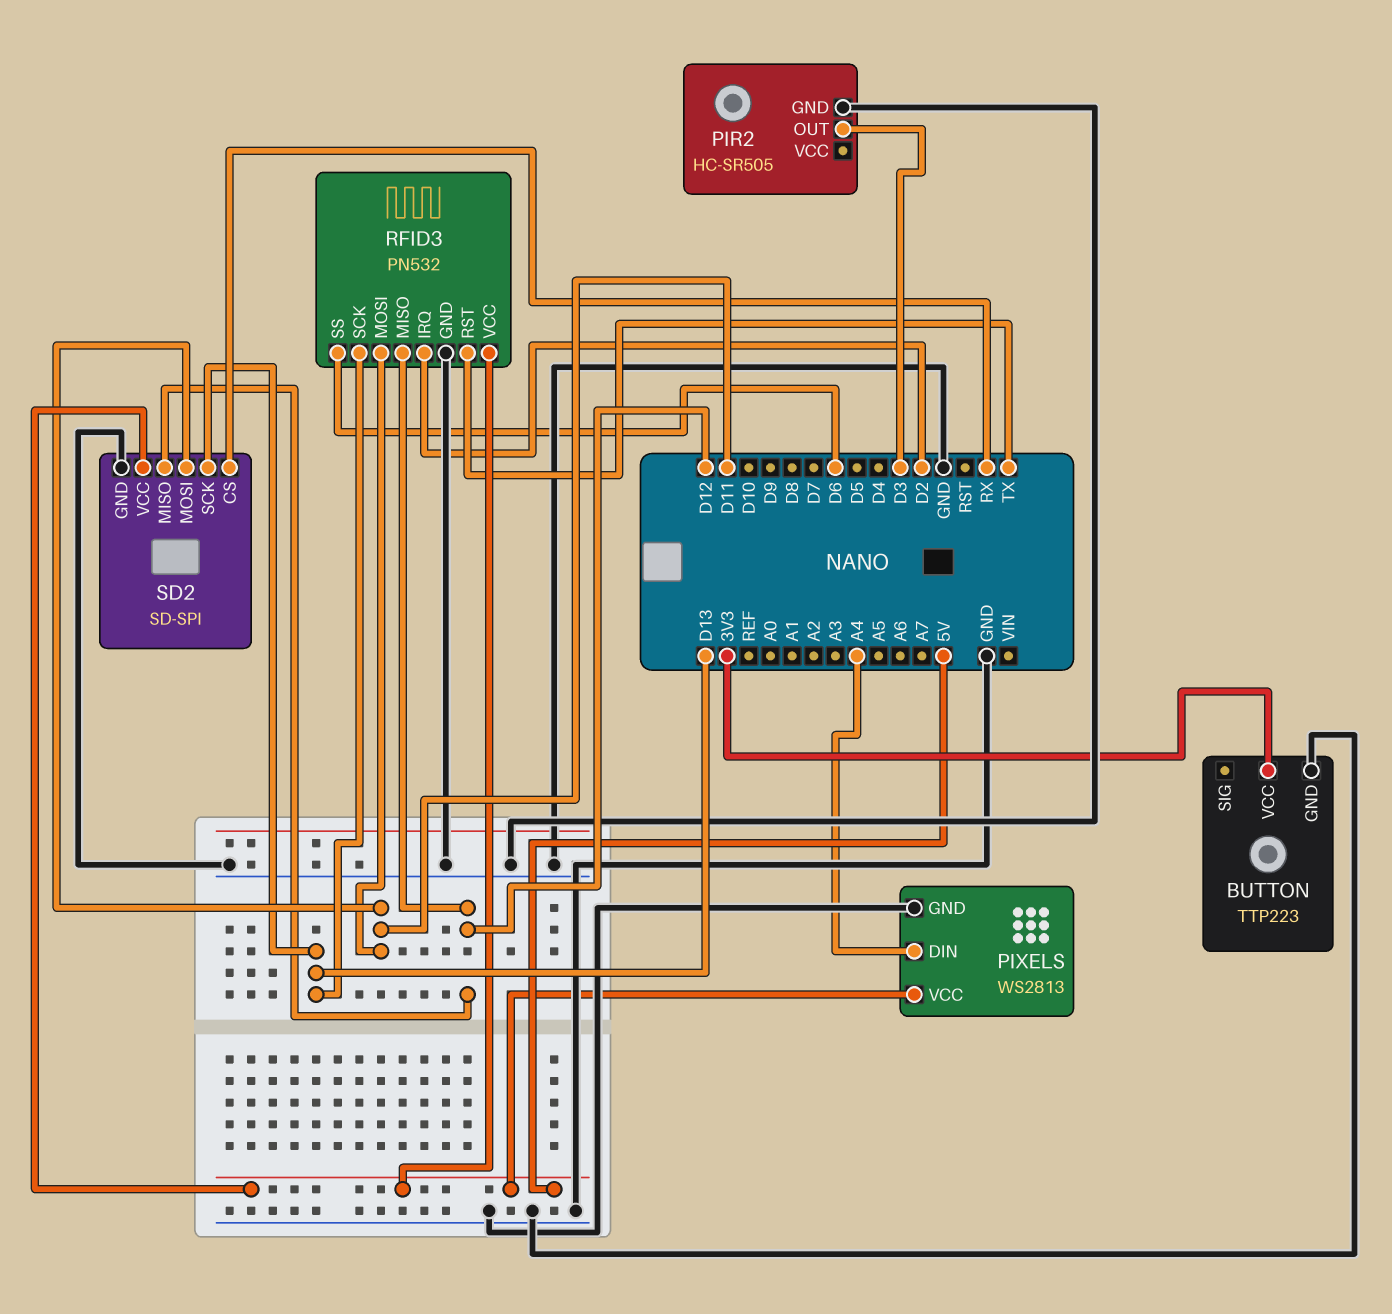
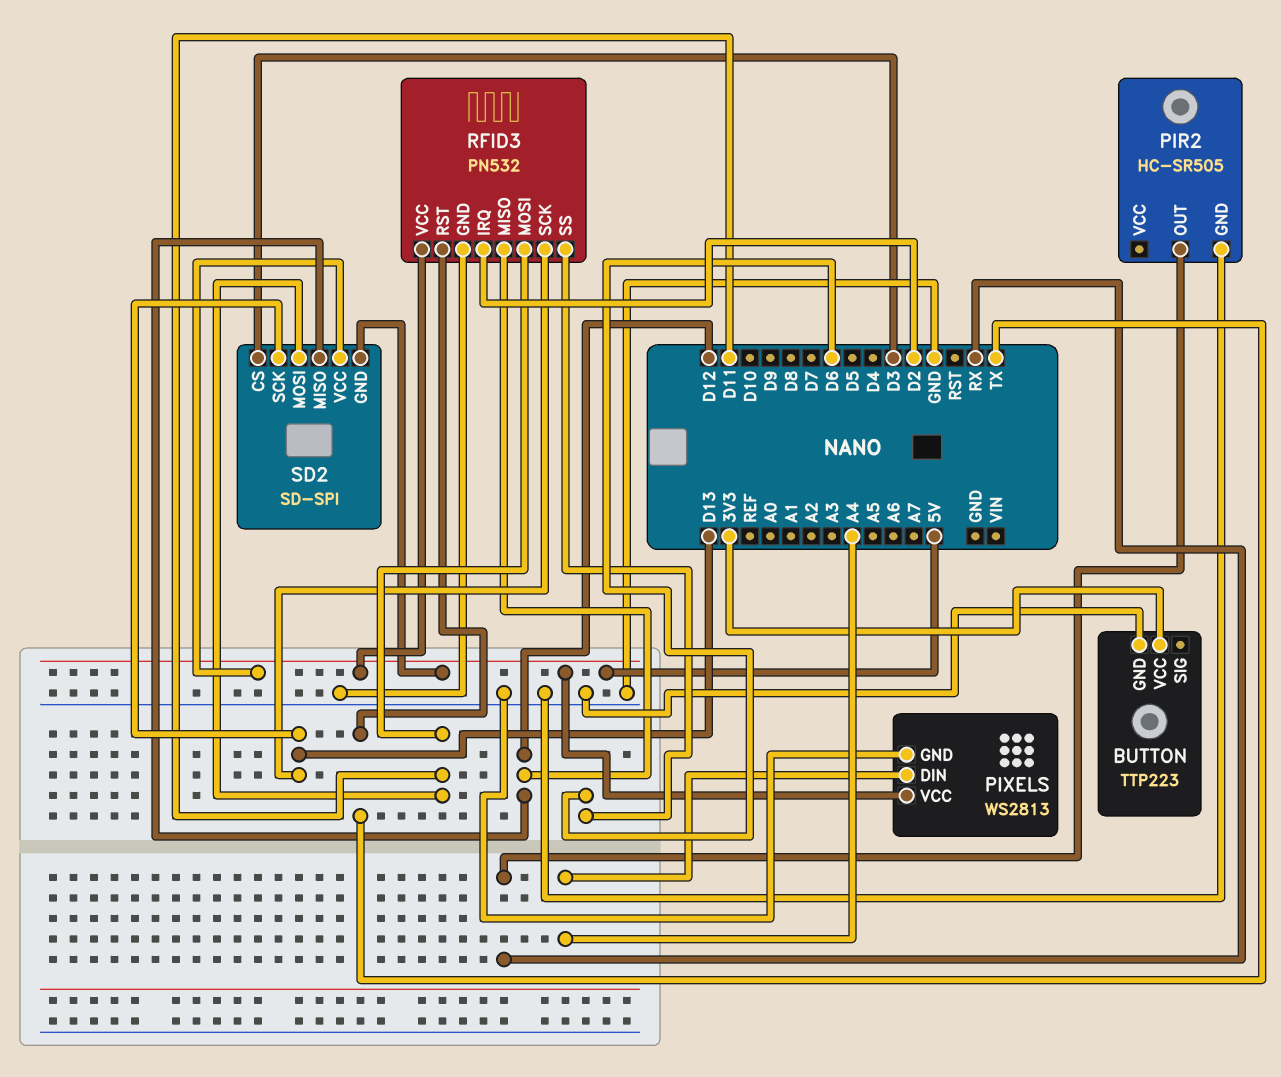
PIR2 pin OUT: D3 -> RX
SD2 pin CS: RX -> D3
SD2 pin GND: GND -> 5V

